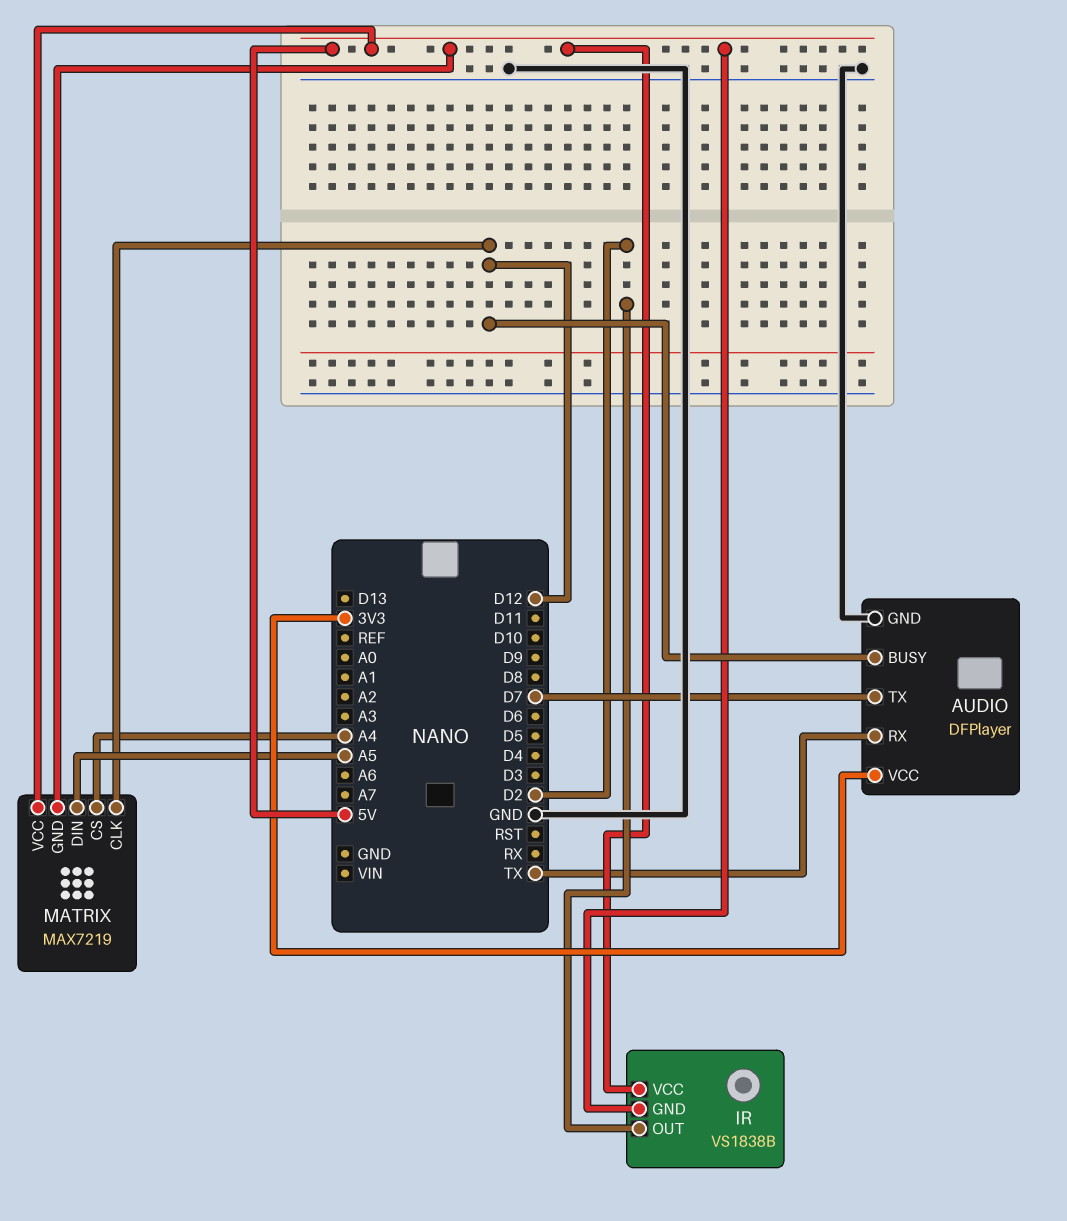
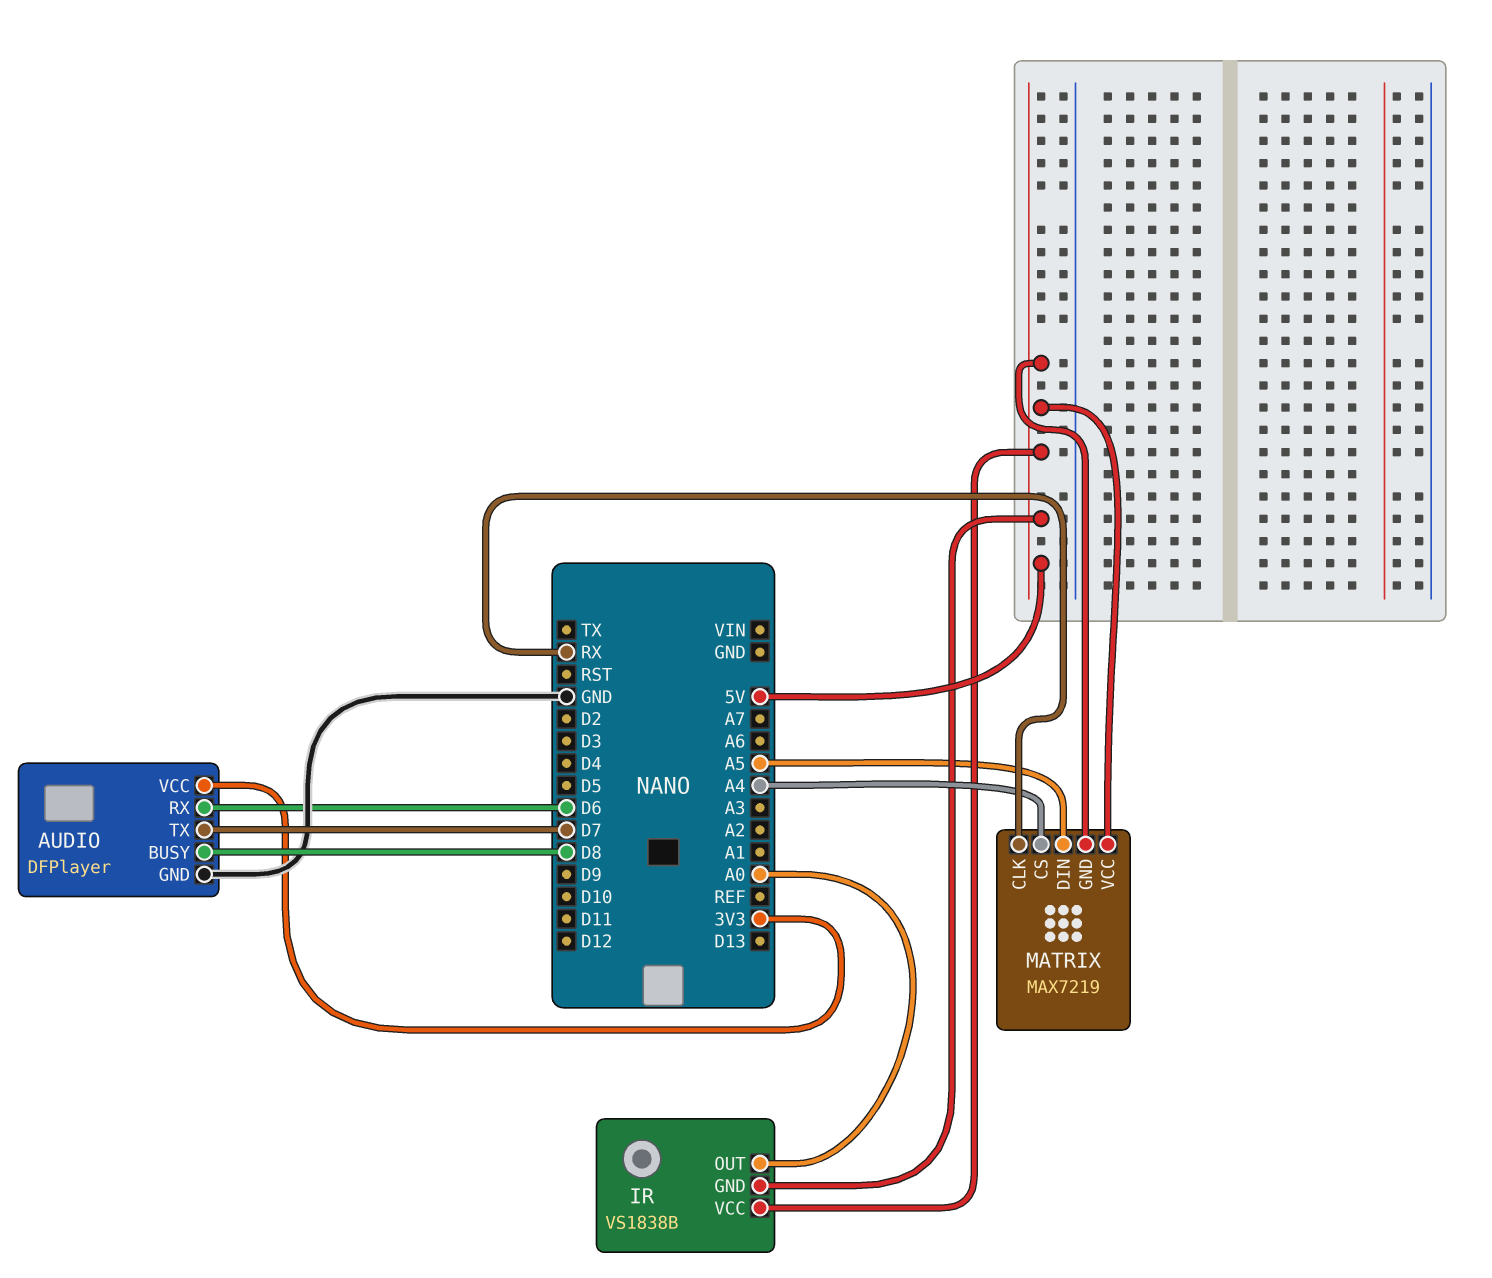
AUDIO pin BUSY: D12 -> D8
AUDIO pin RX: TX -> D6
IR pin OUT: D2 -> A0
MATRIX pin CLK: D12 -> RX

